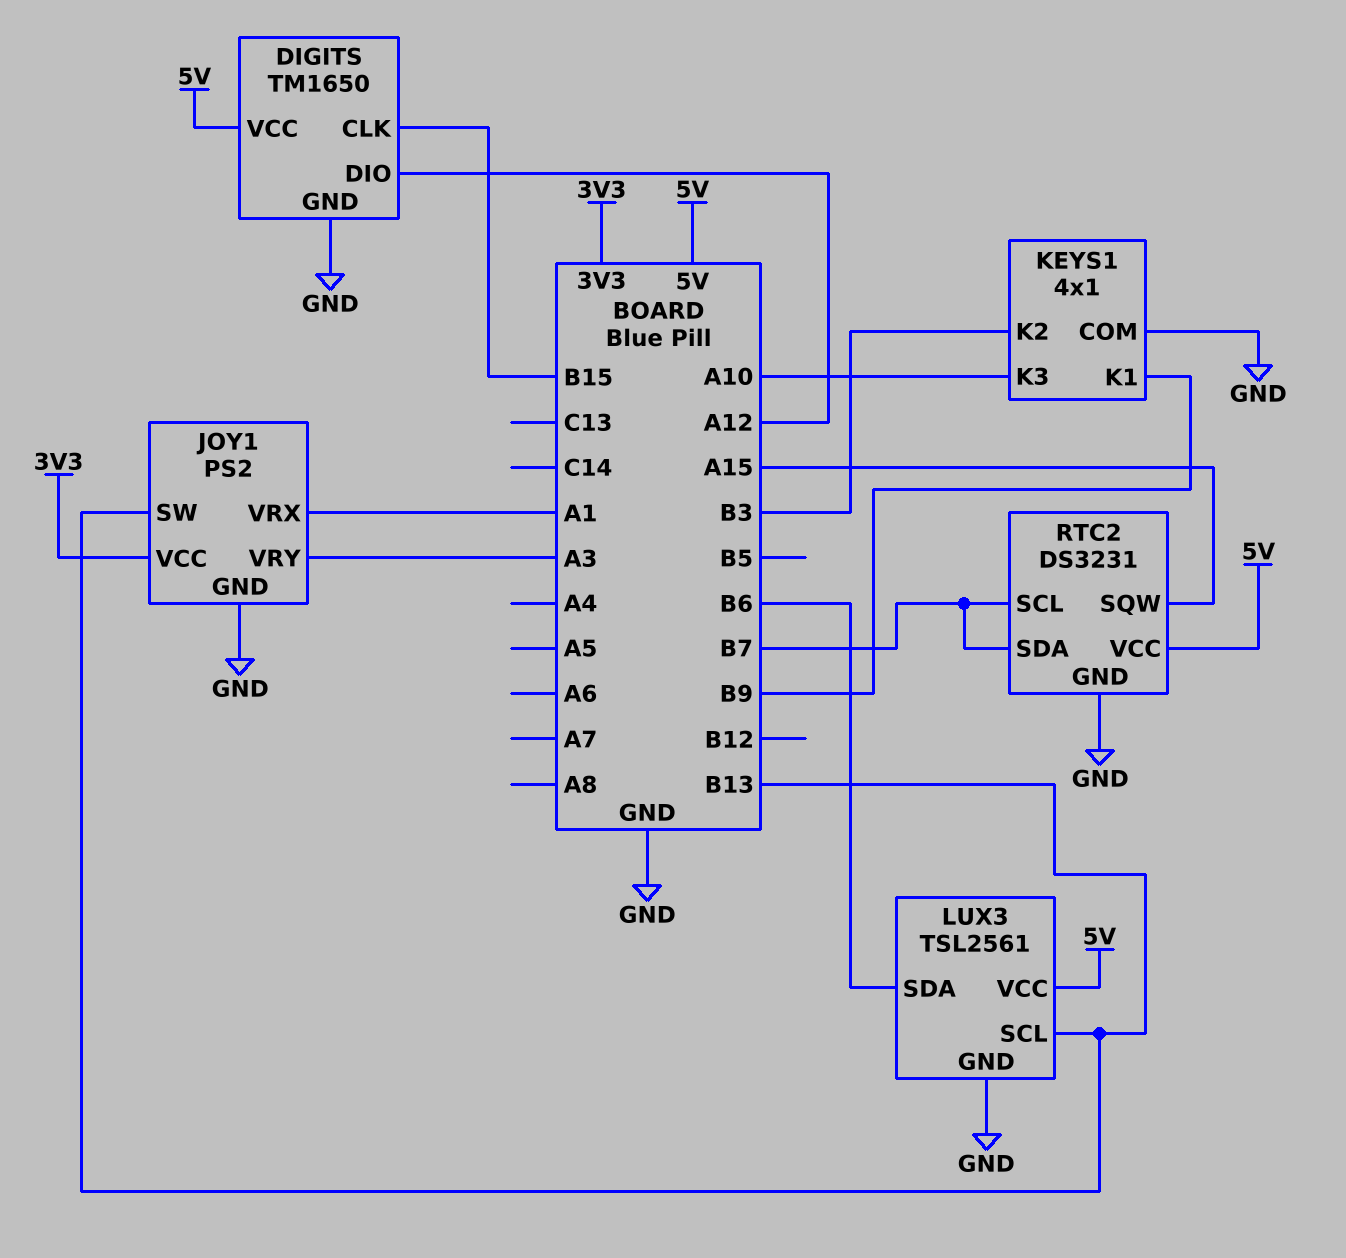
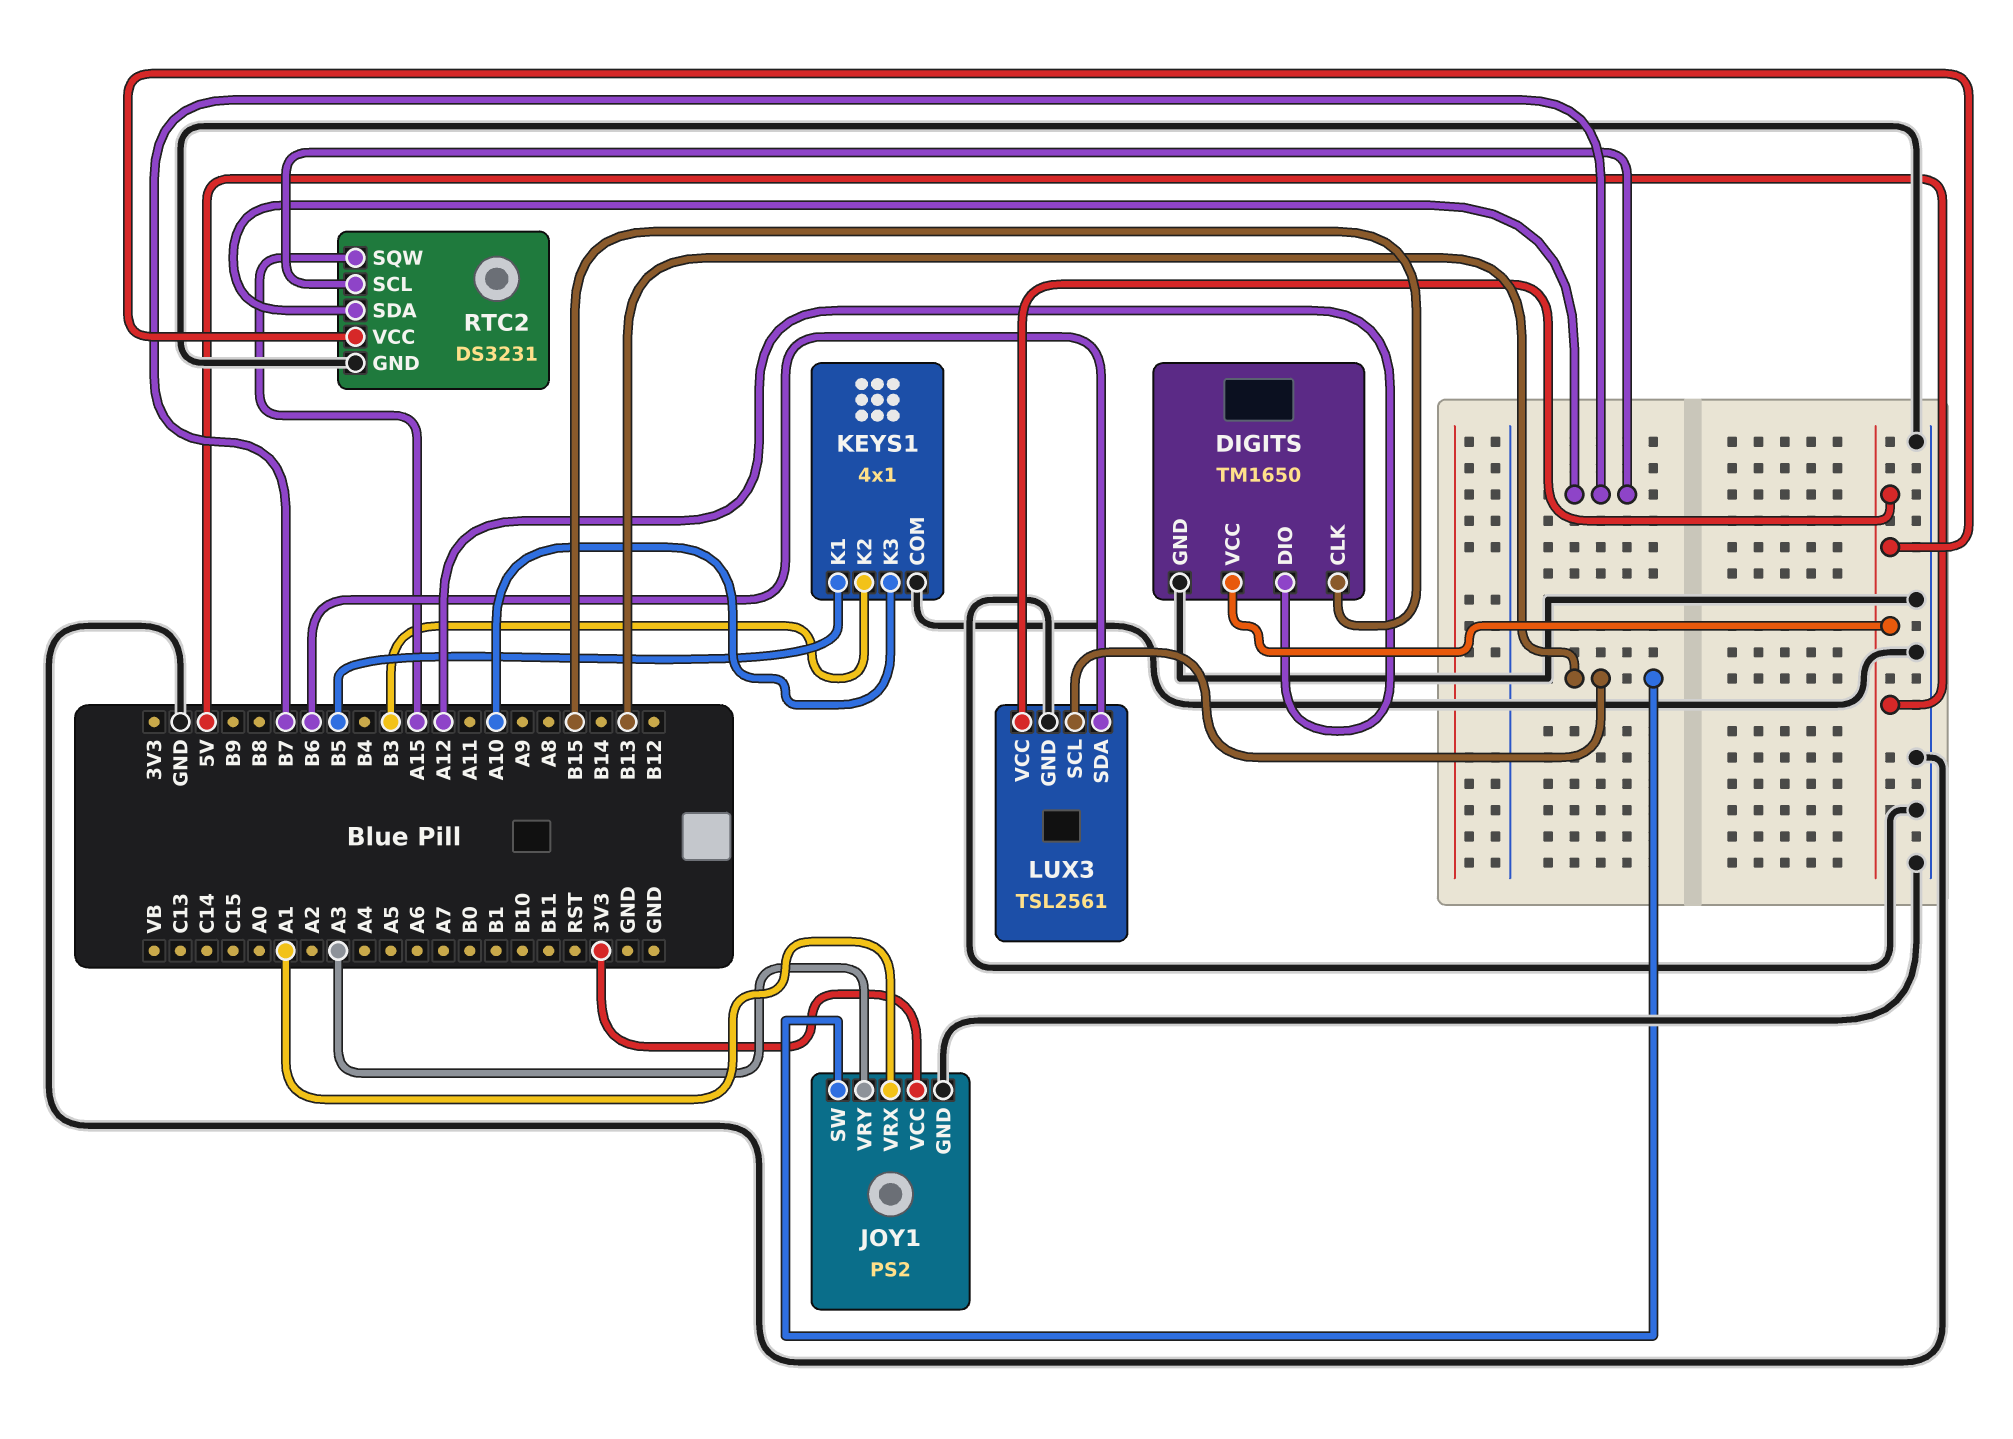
KEYS1 pin K1: B9 -> B5

